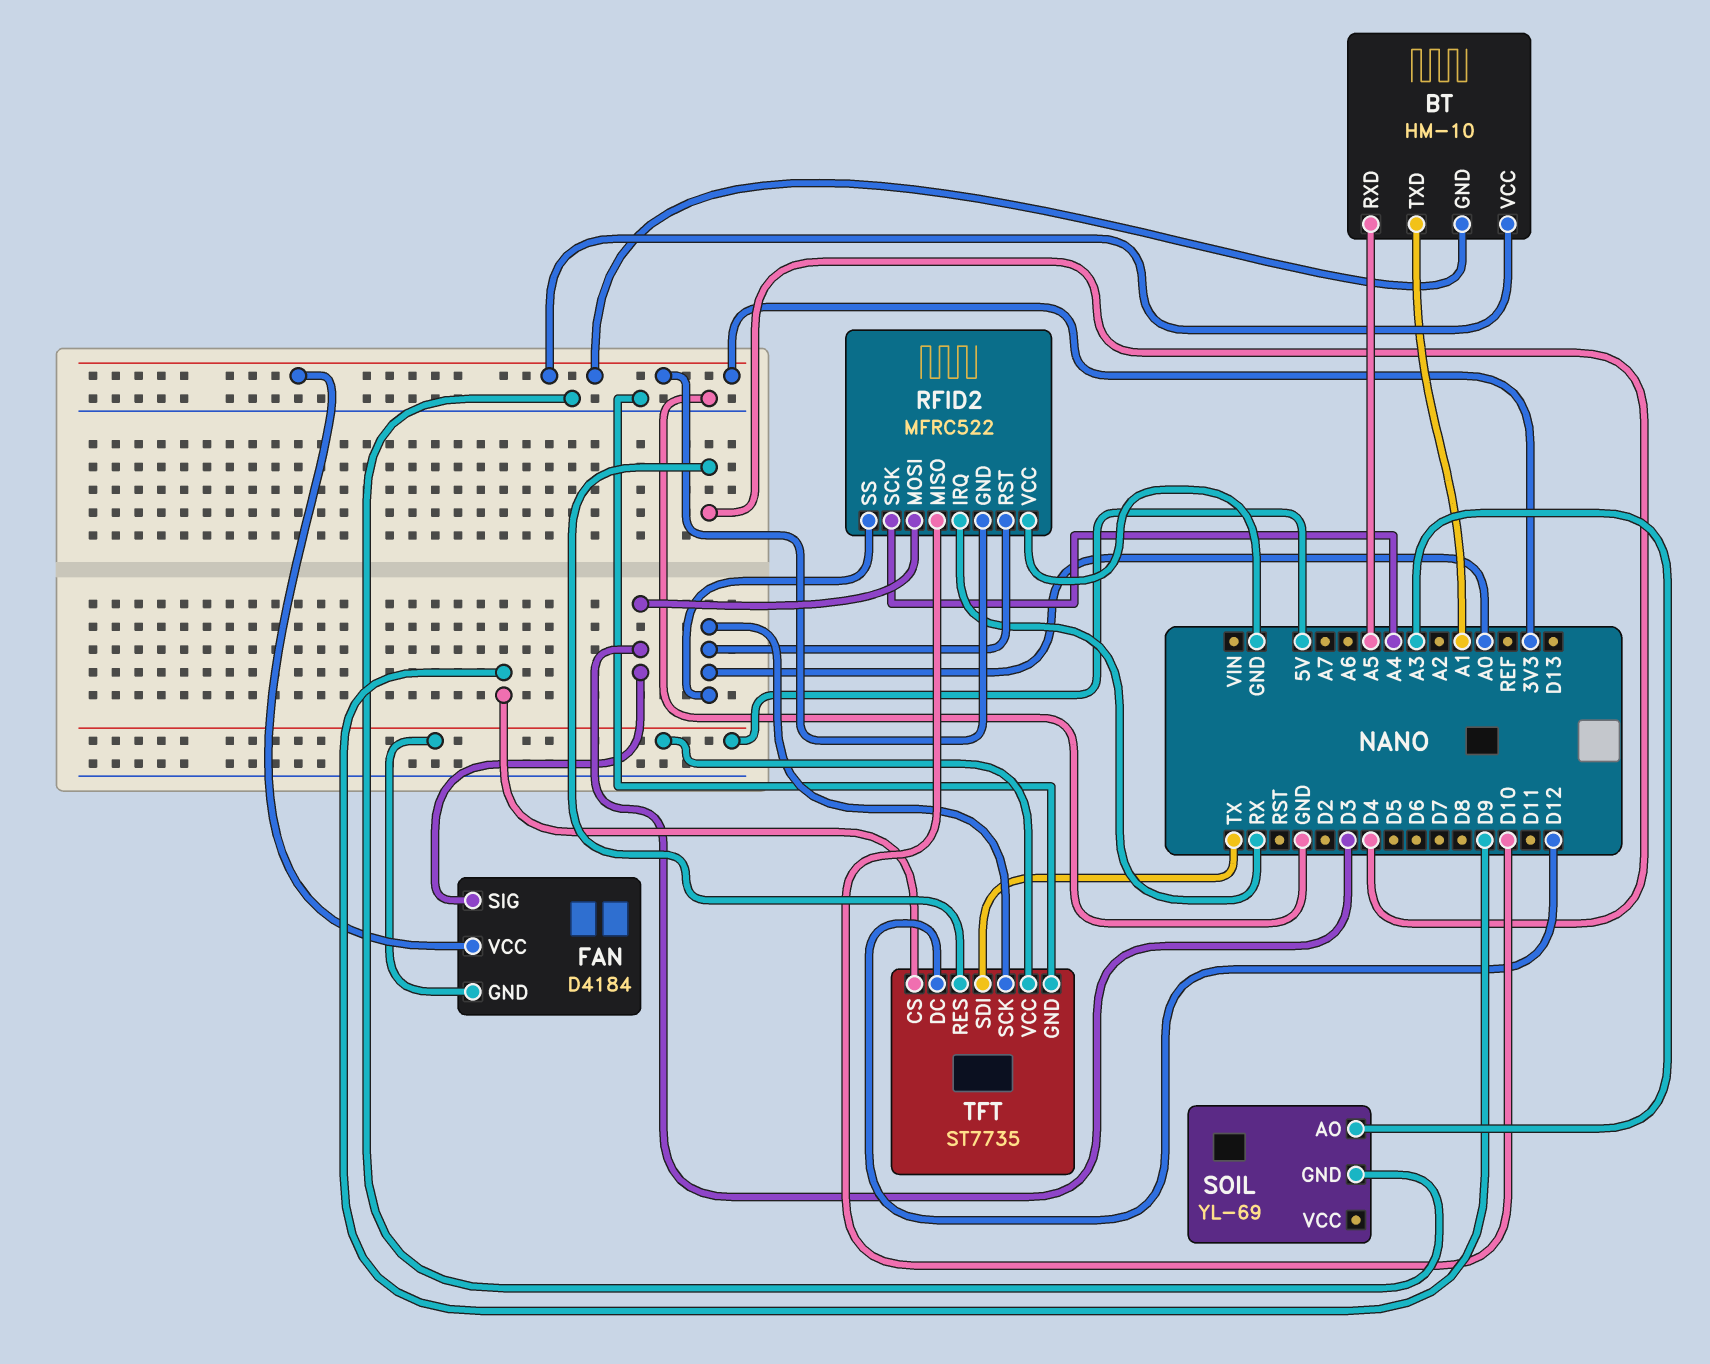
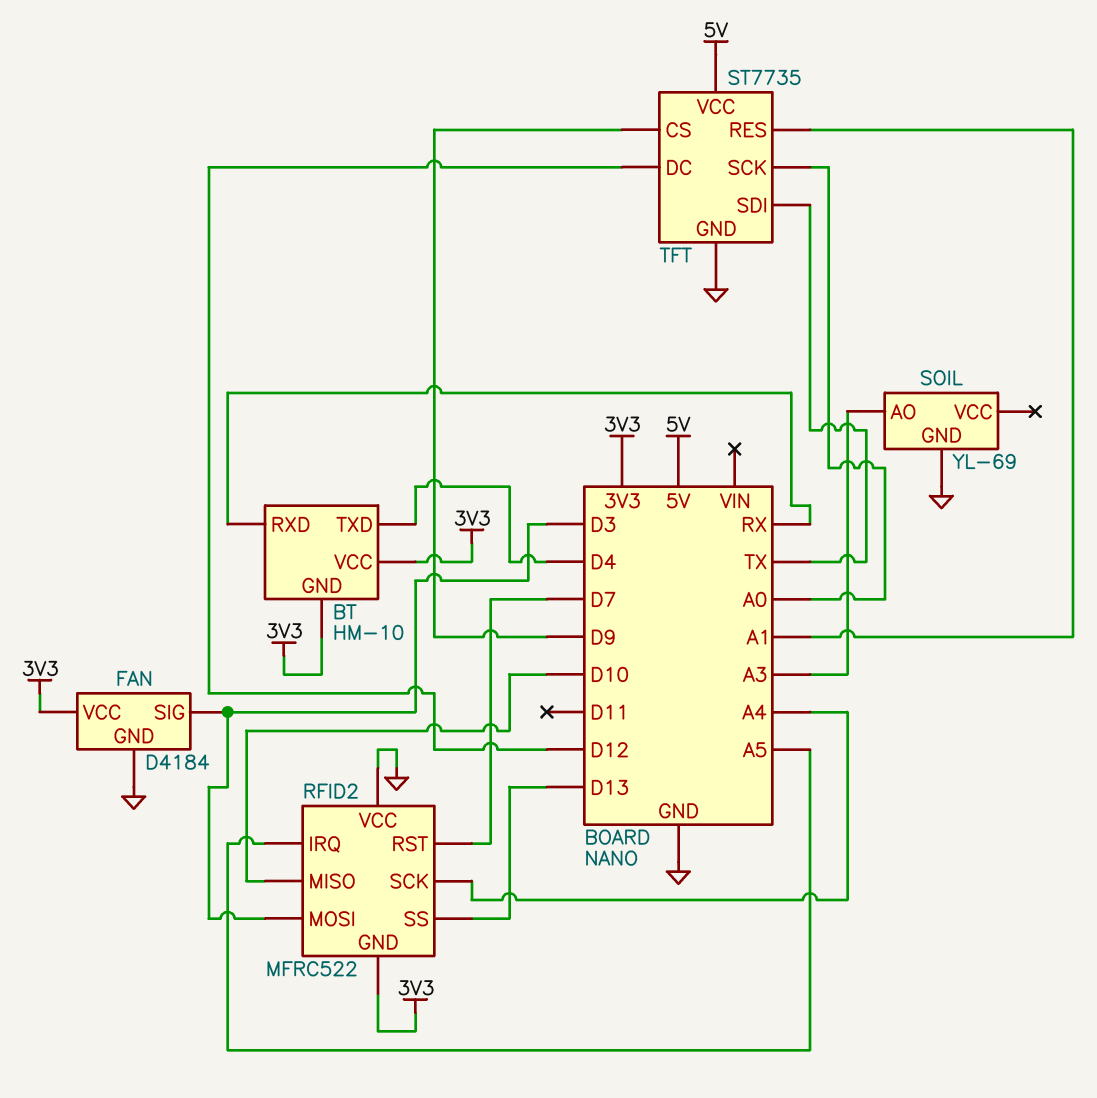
BT pin RXD: A5 -> RX
BT pin TXD: A1 -> D4
FAN pin GND: 5V -> GND
RFID2 pin IRQ: RX -> A5
RFID2 pin RST: A0 -> D7
RFID2 pin SS: A0 -> D13
TFT pin RES: D4 -> A1

